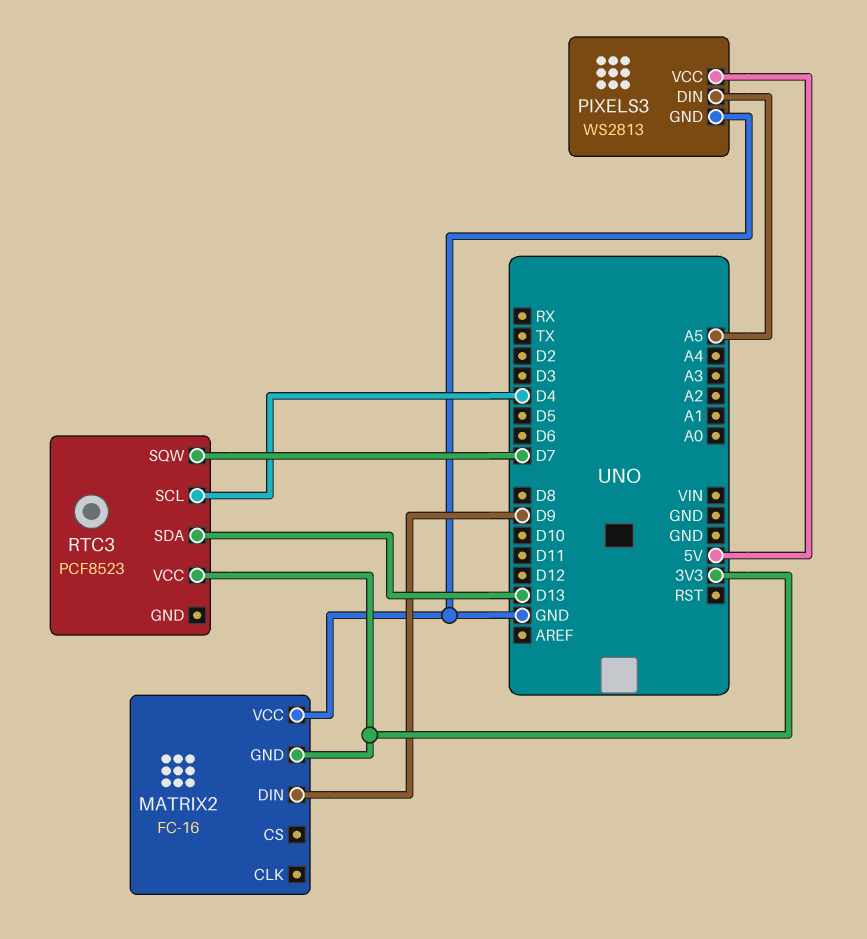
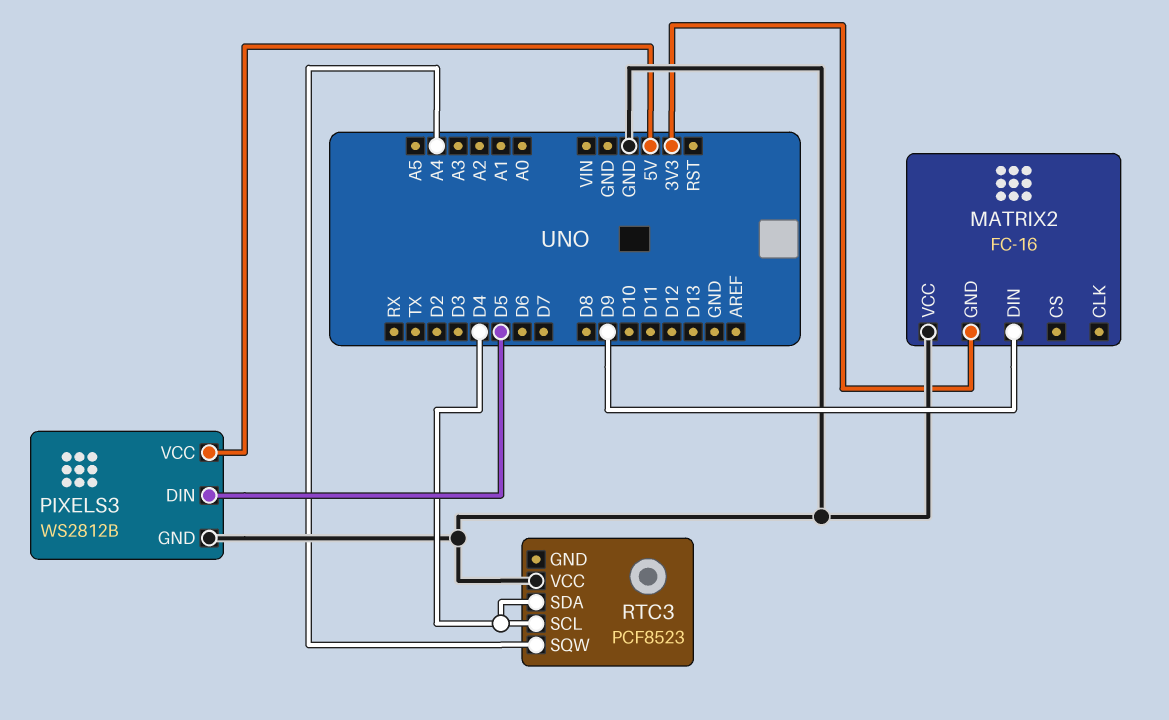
PIXELS3: WS2813 -> WS2812B
PIXELS3 pin DIN: A5 -> D5
RTC3 pin SDA: D13 -> D4
RTC3 pin SQW: D7 -> A4
RTC3 pin VCC: 3V3 -> GND

